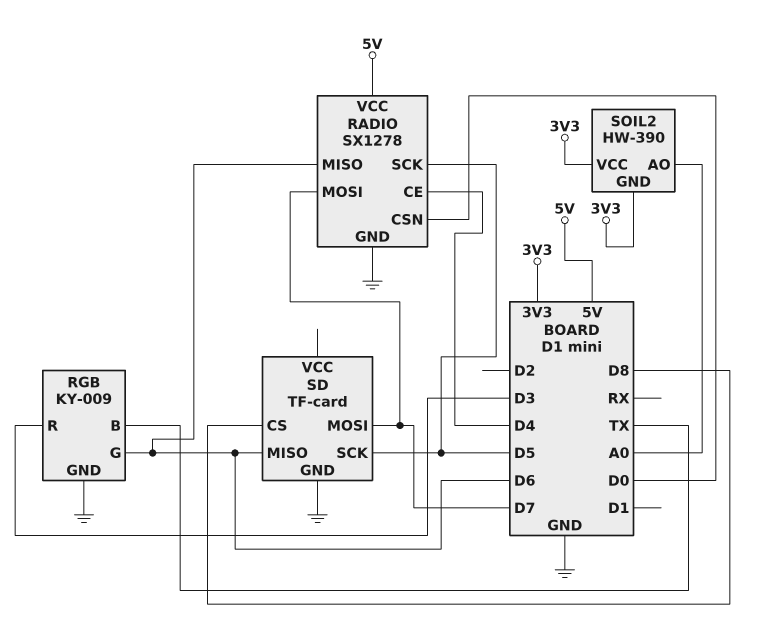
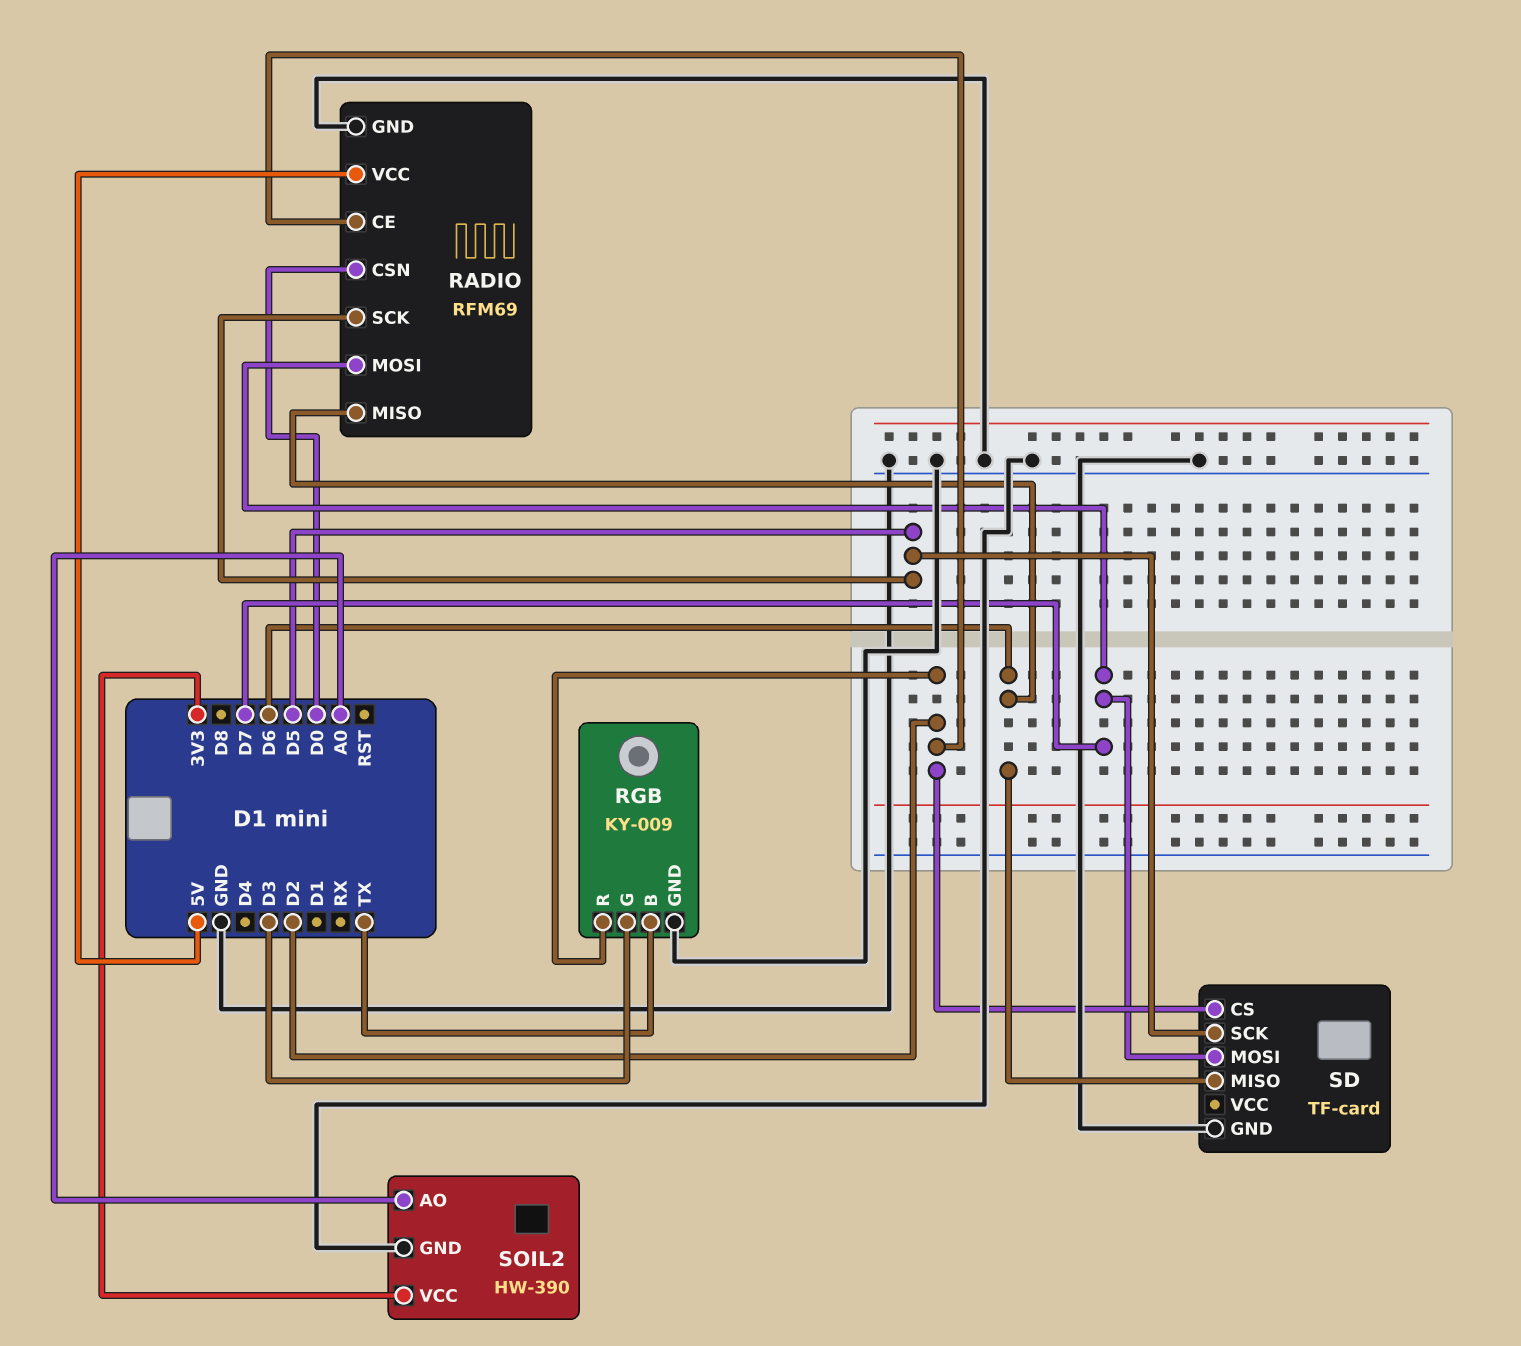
RADIO: SX1278 -> RFM69
RADIO pin CE: D4 -> D2
RGB pin G: D6 -> D3
RGB pin R: D3 -> D2
SD pin CS: D8 -> D2
SOIL2 pin GND: 3V3 -> GND

